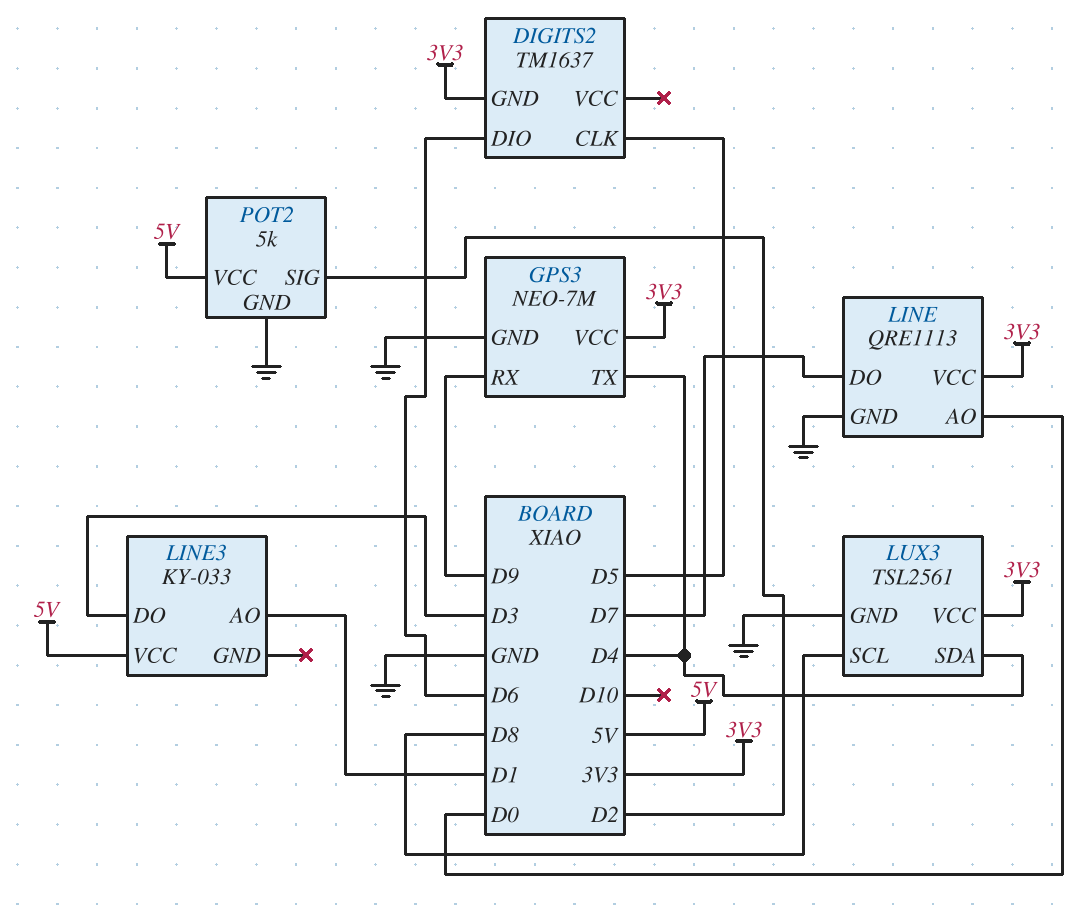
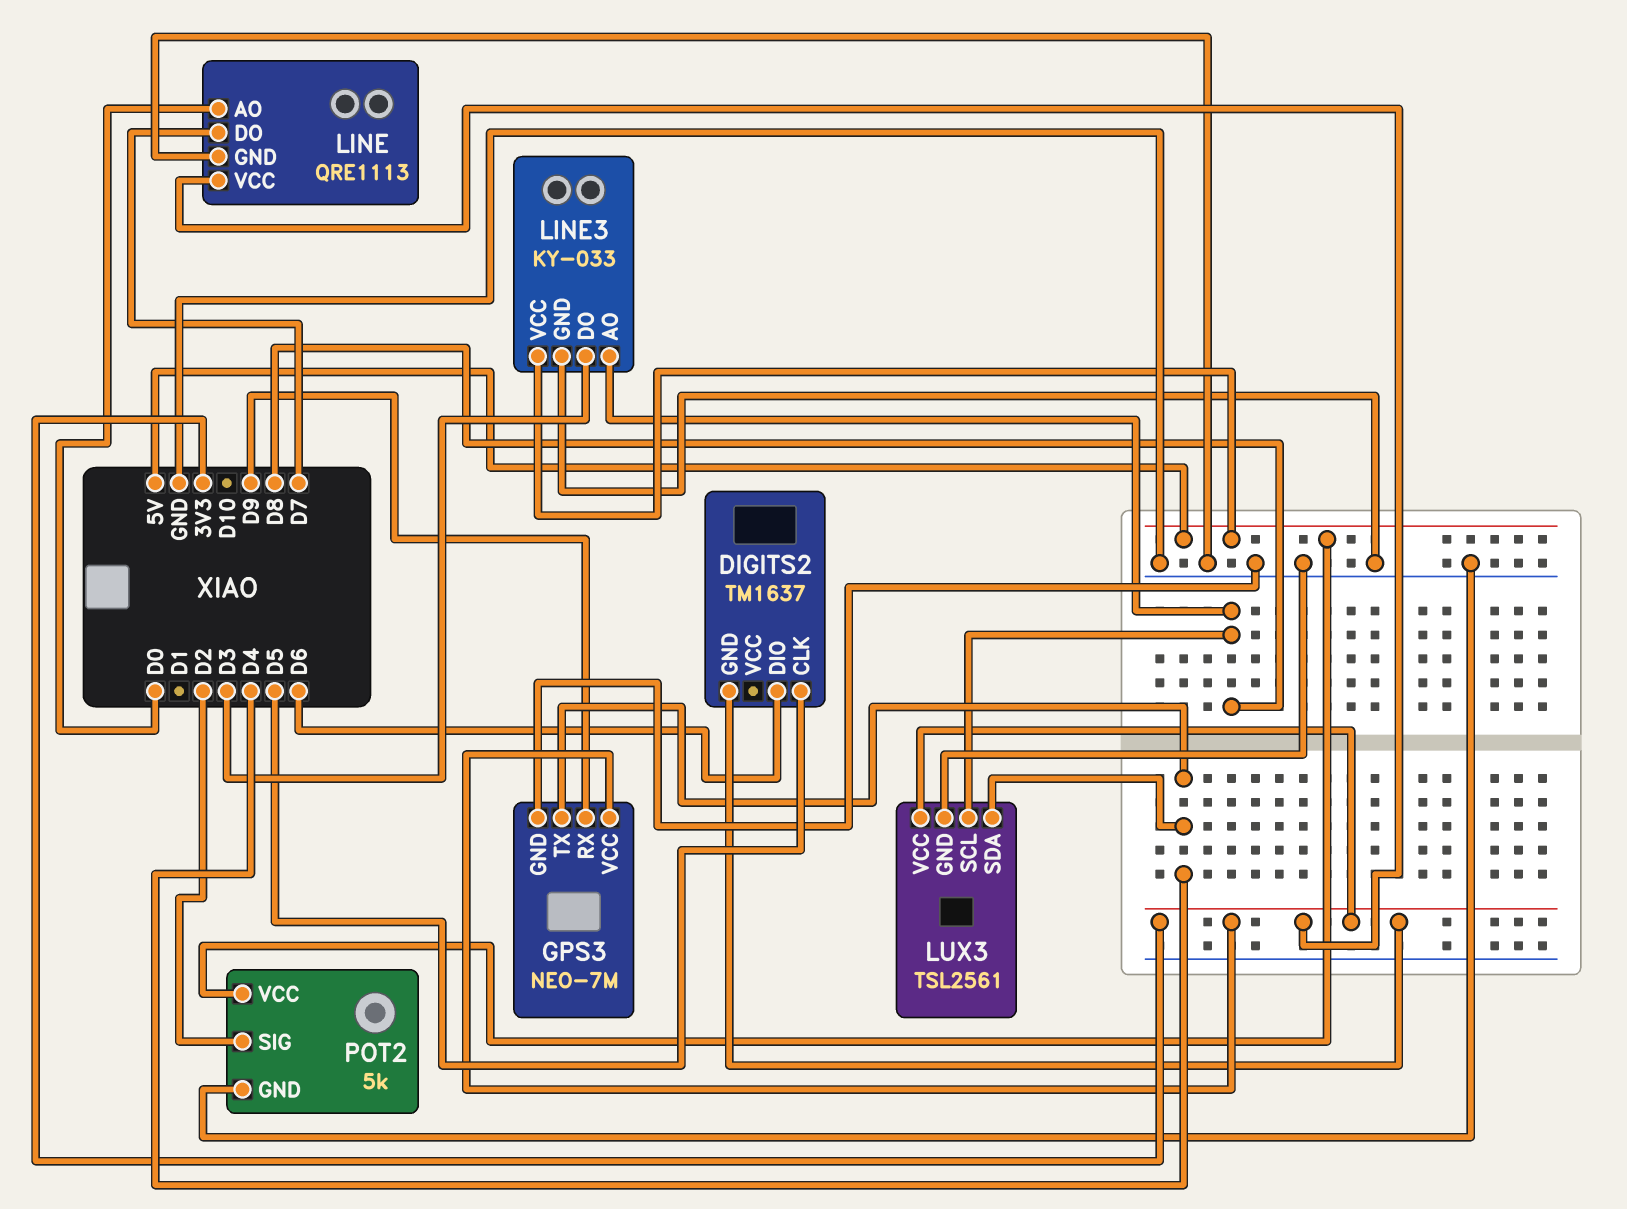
LINE3 pin AO: D1 -> D8
LINE3 pin GND: none -> GND

